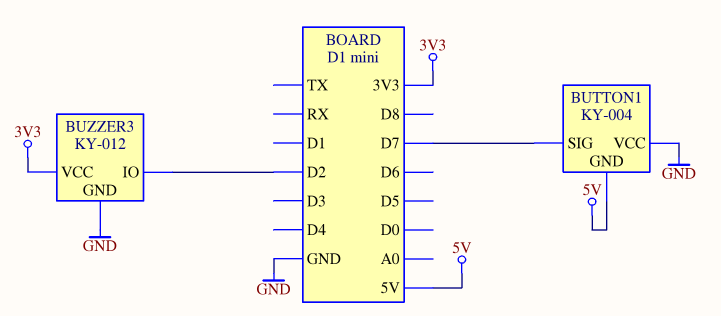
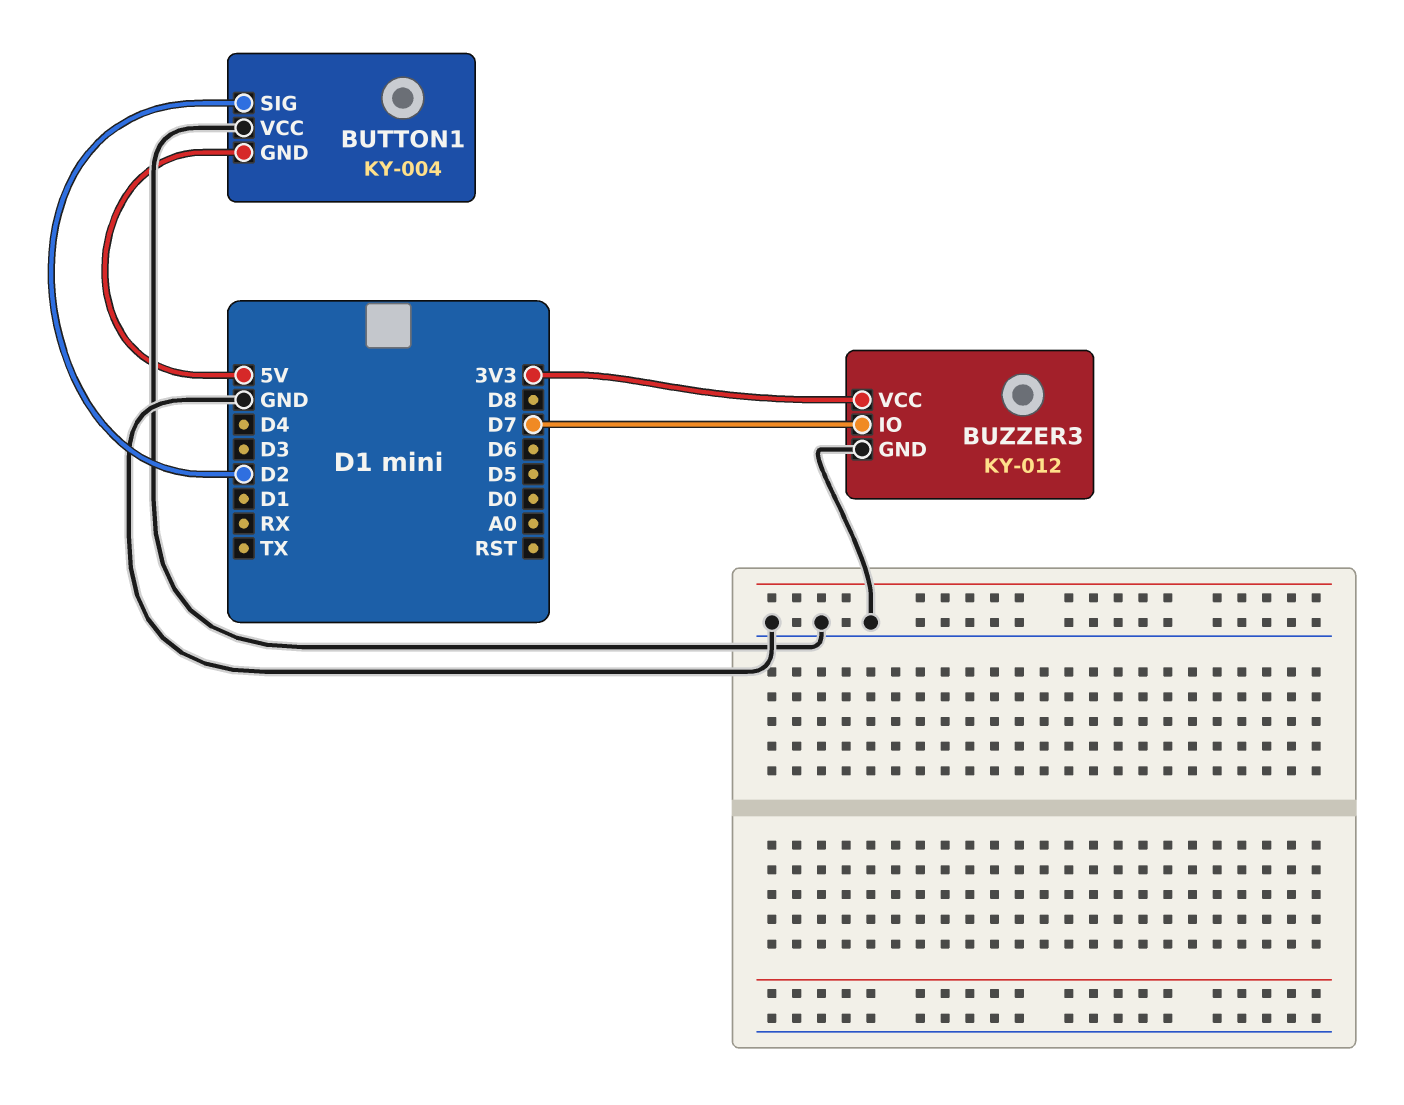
BUTTON1 pin SIG: D7 -> D2
BUZZER3 pin IO: D2 -> D7

